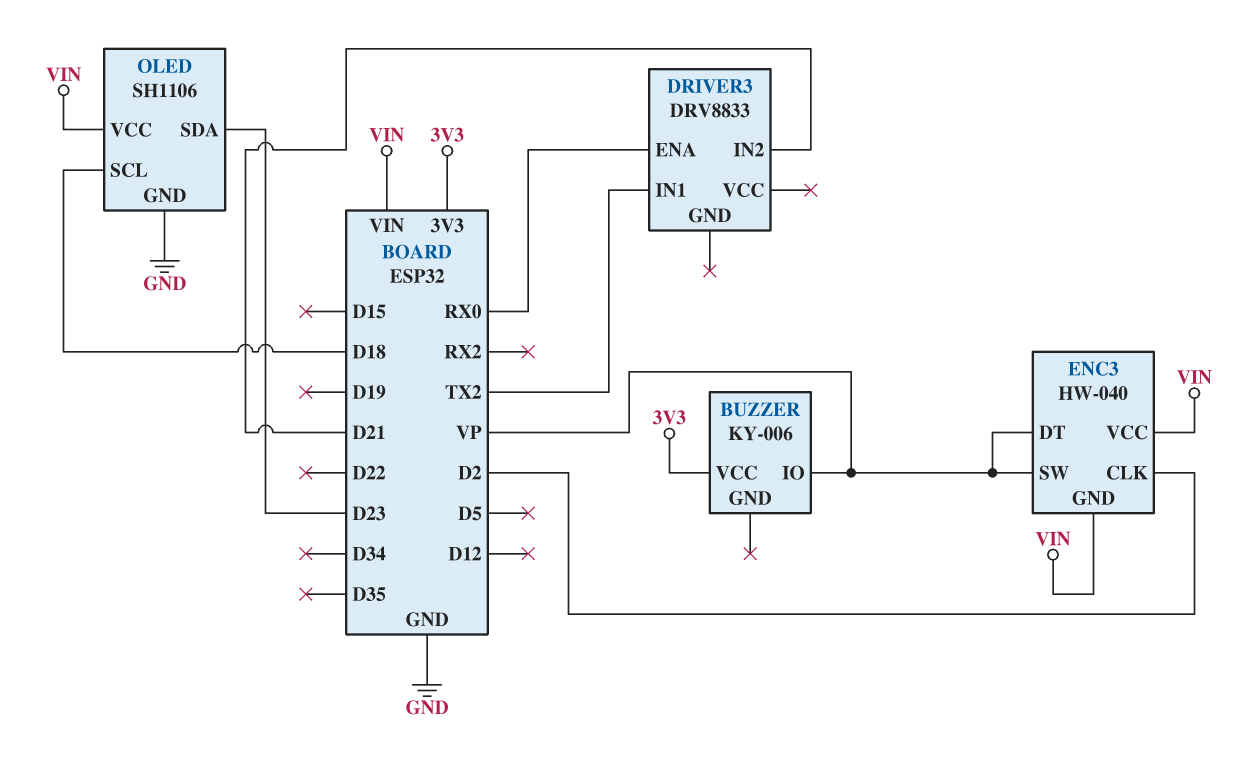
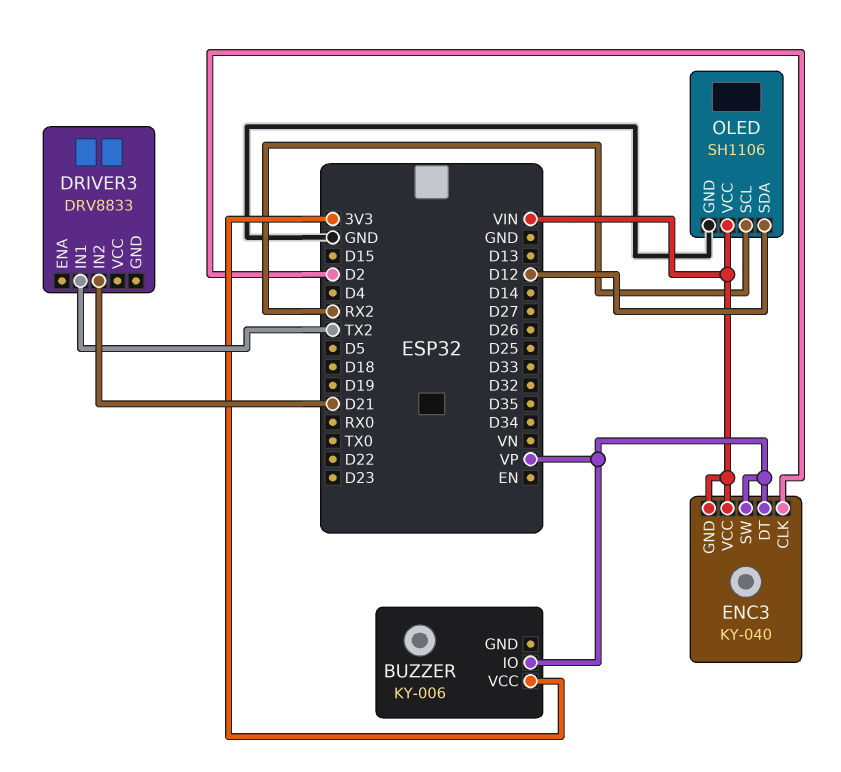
DRIVER3 pin ENA: RX0 -> none
ENC3: HW-040 -> KY-040
OLED pin SCL: D18 -> RX2
OLED pin SDA: D23 -> D12

